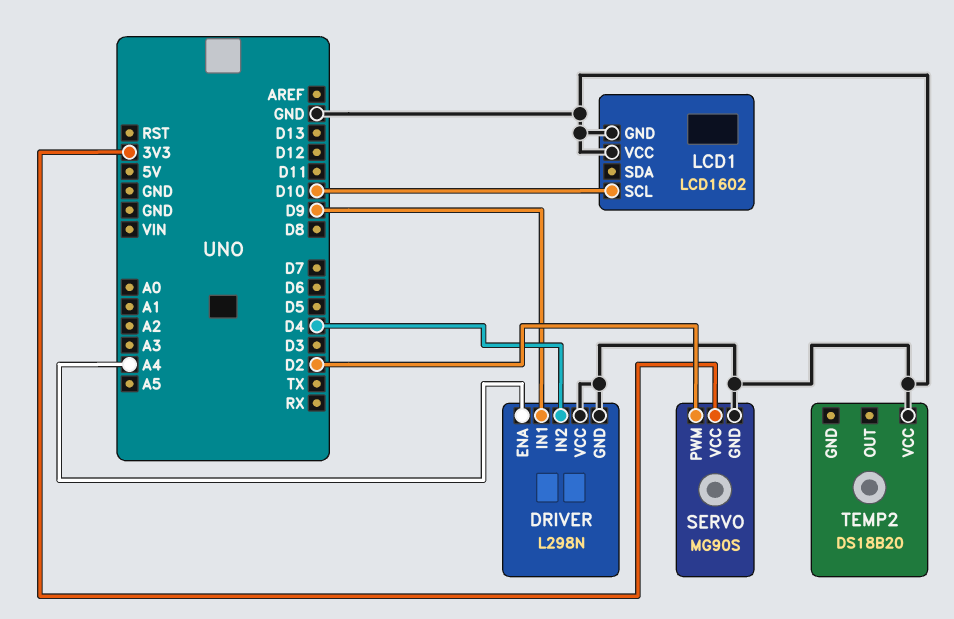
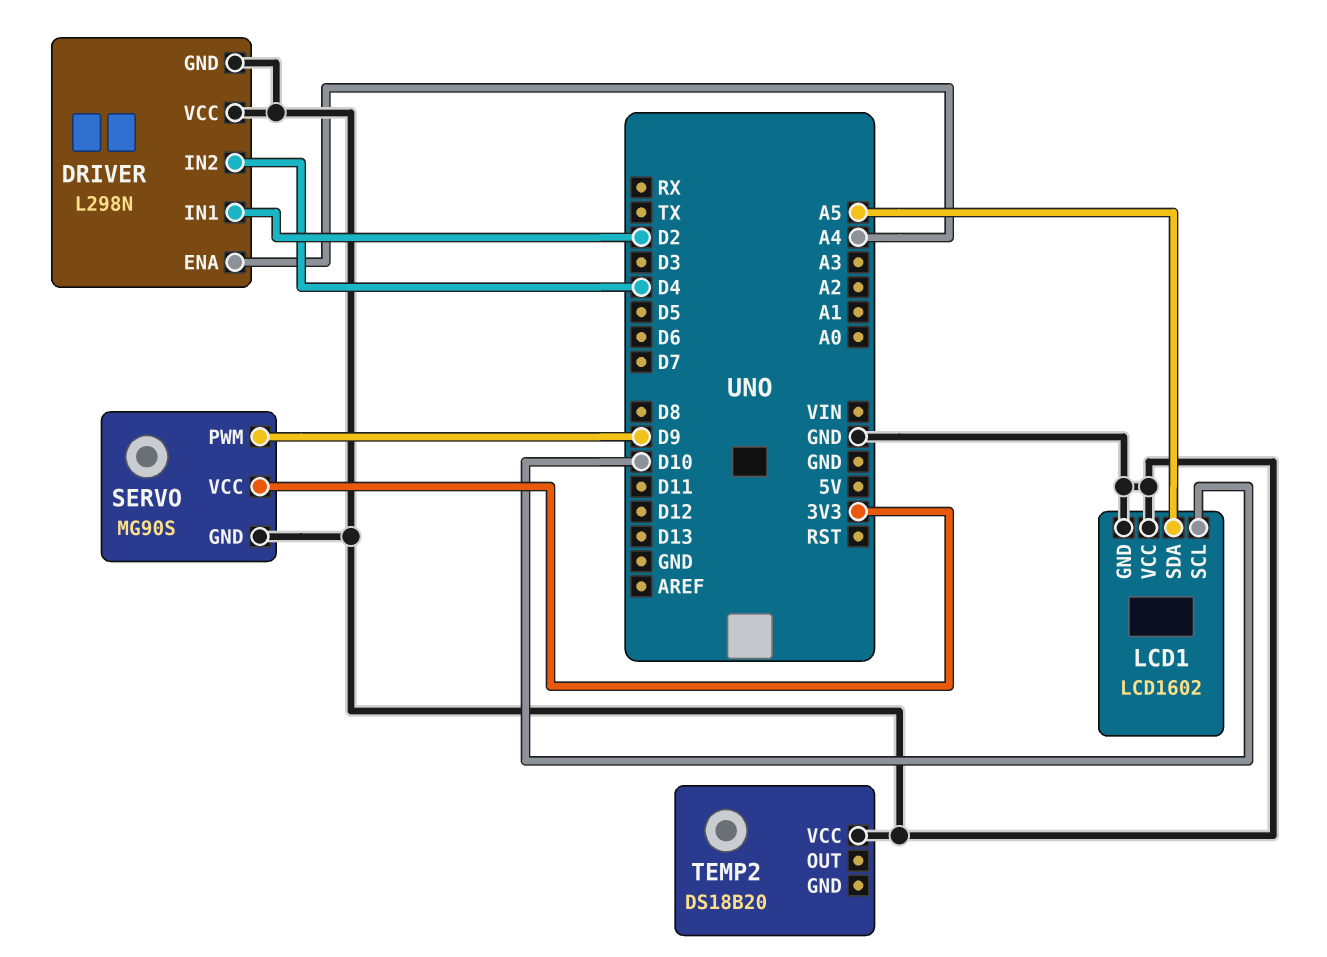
DRIVER pin IN1: D9 -> D2
LCD1 pin SDA: none -> A5
SERVO pin PWM: D2 -> D9

